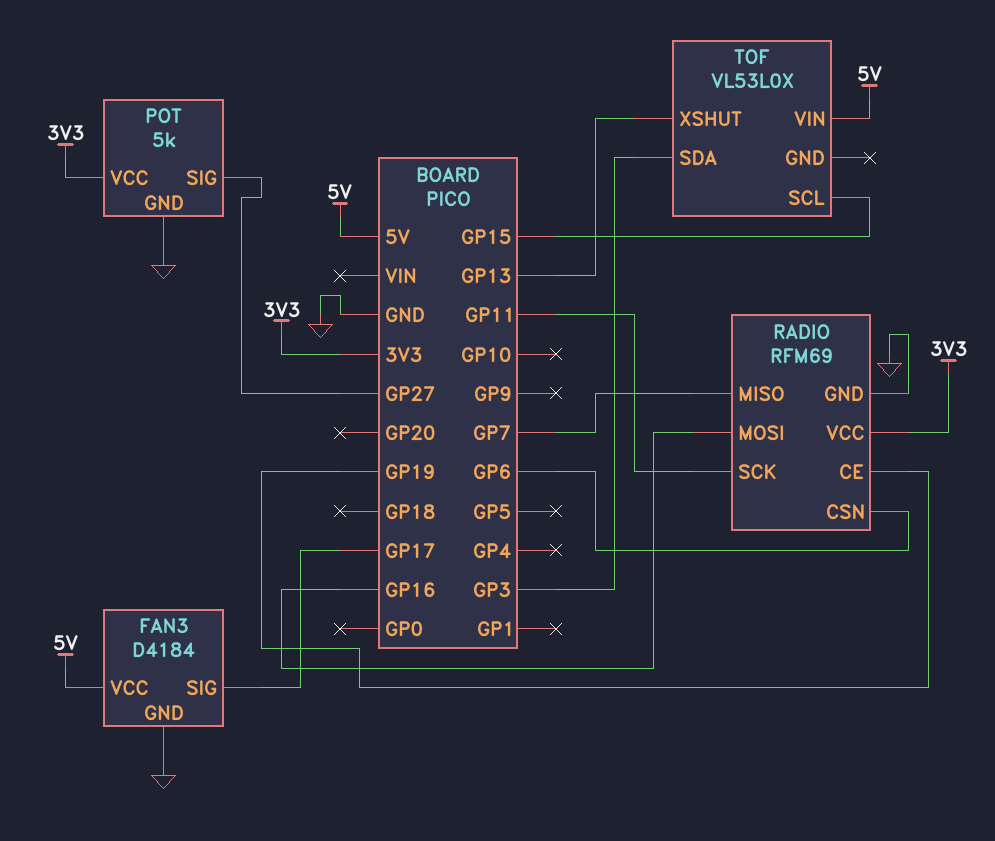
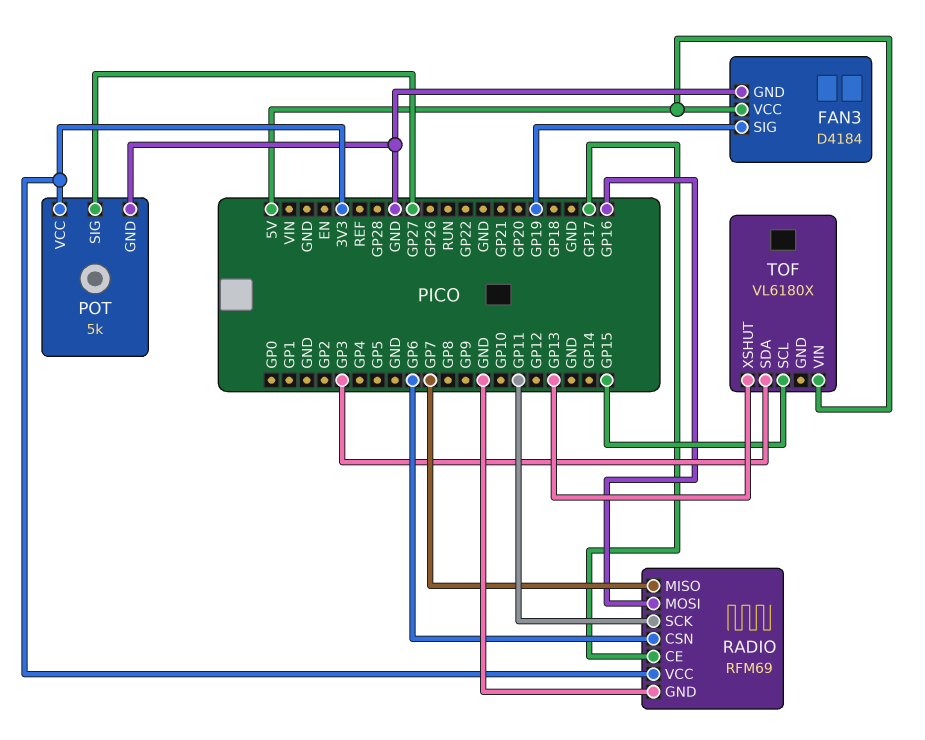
FAN3 pin SIG: GP17 -> GP19
RADIO pin CE: GP19 -> GP17
TOF: VL53L0X -> VL6180X

